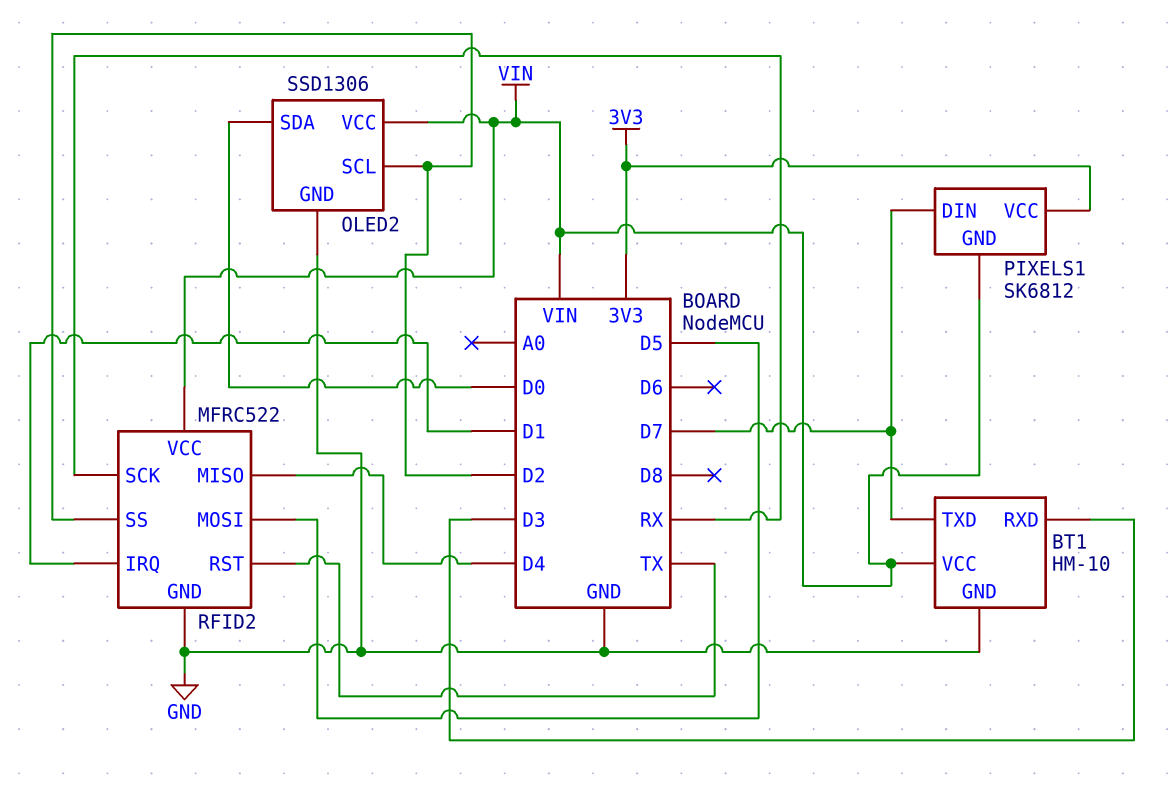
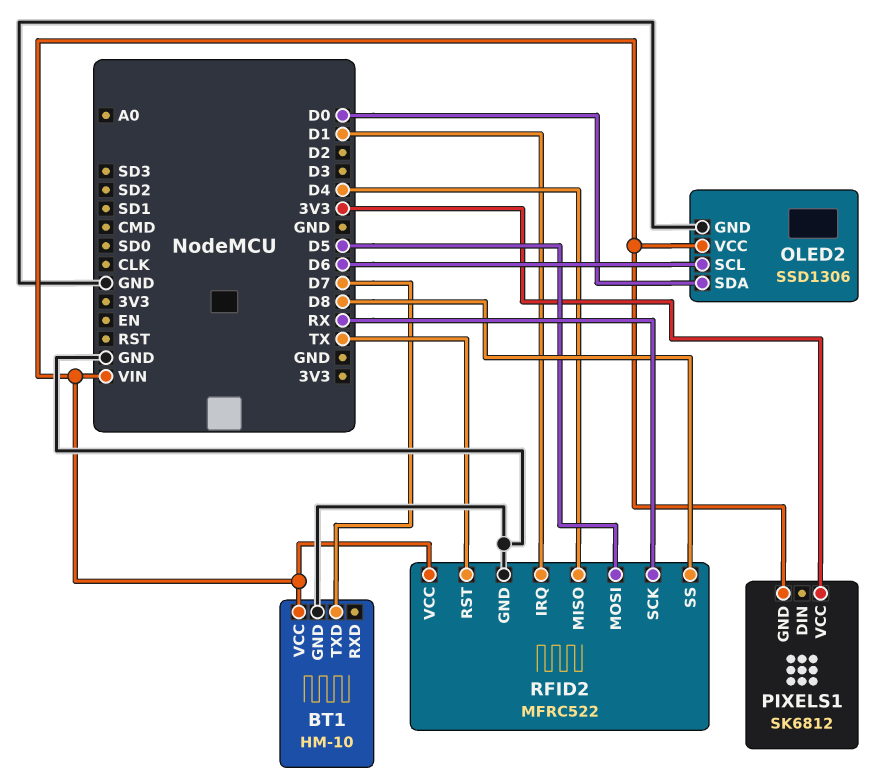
BT1 pin RXD: D3 -> none
OLED2 pin SCL: D2 -> D6
PIXELS1 pin DIN: D7 -> none
RFID2 pin SS: D2 -> D8

